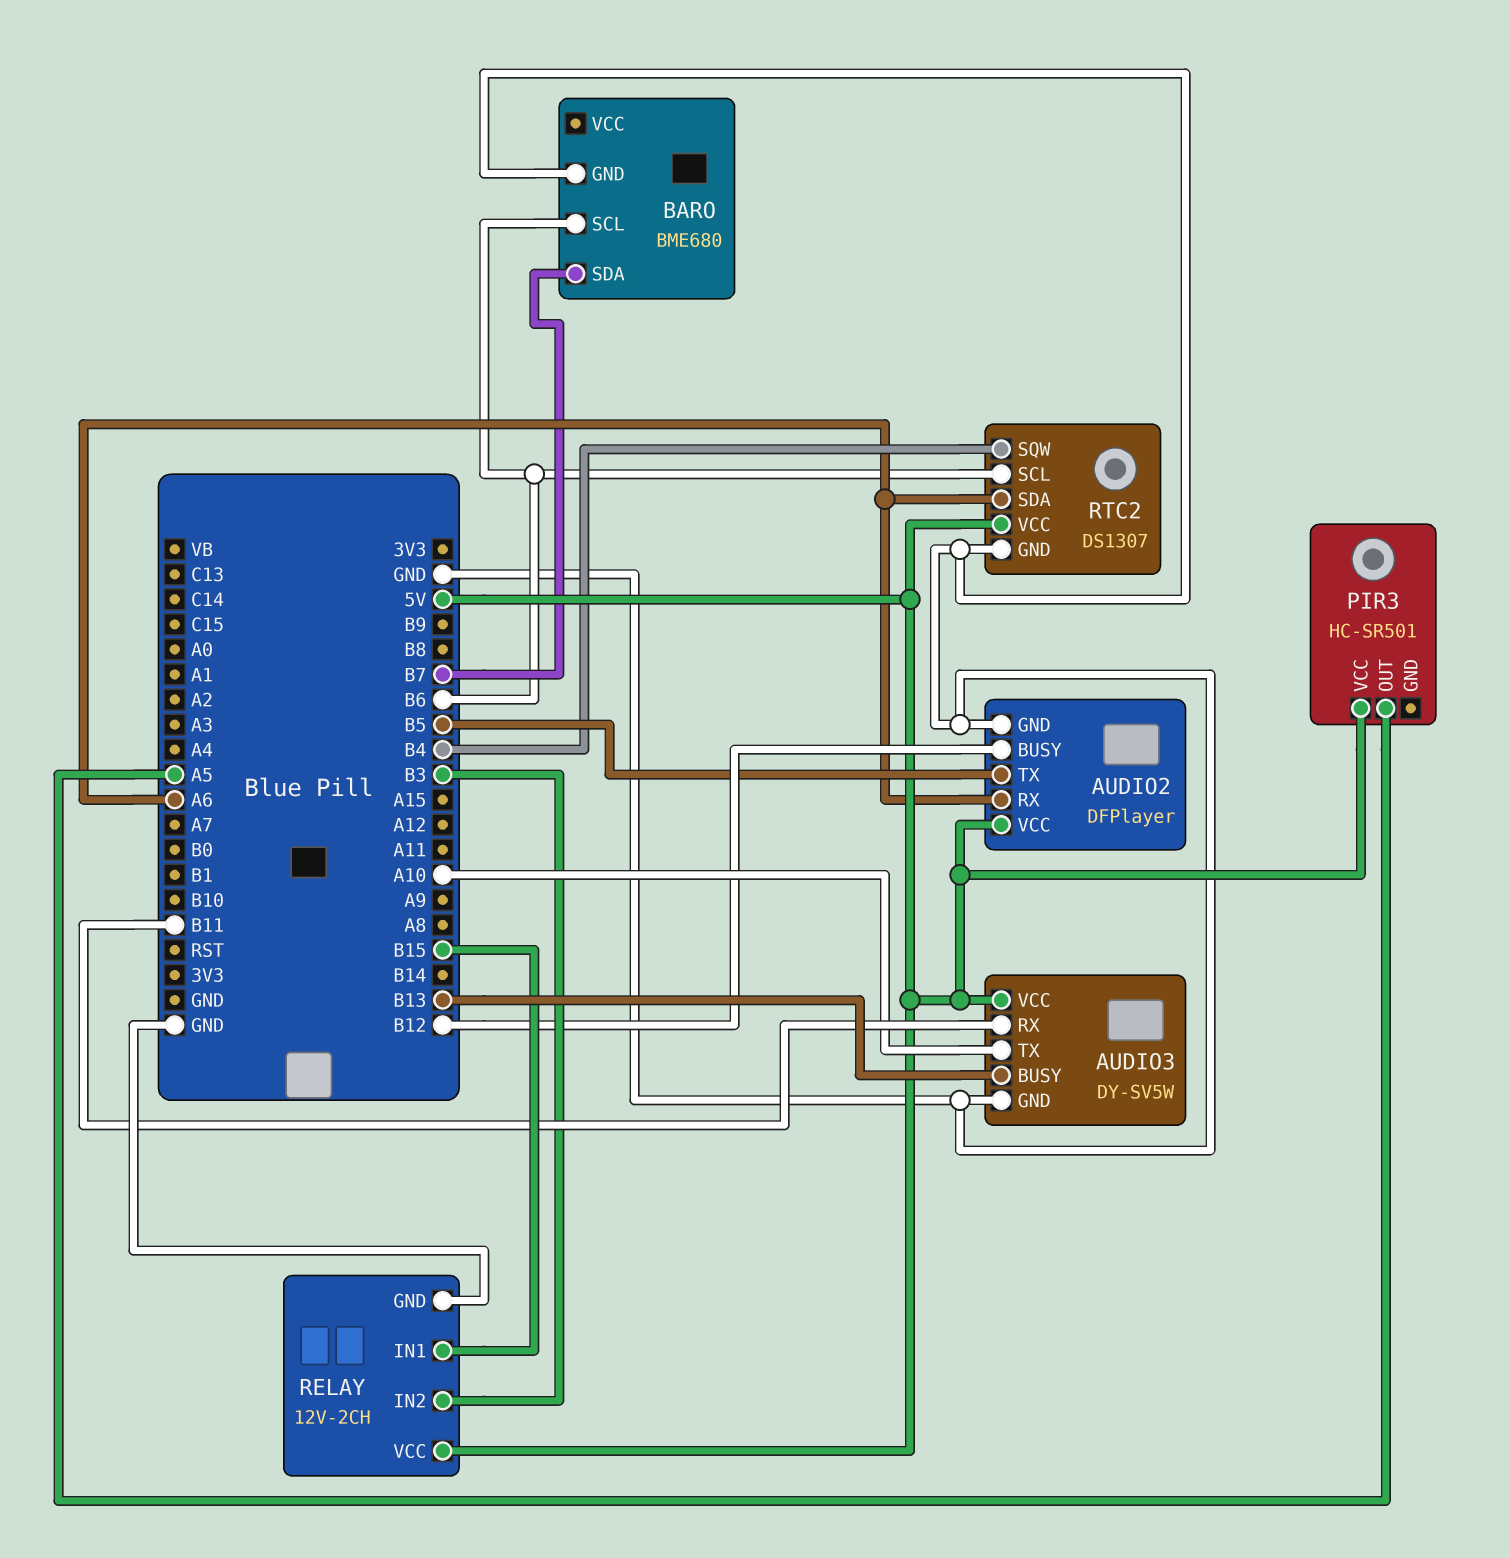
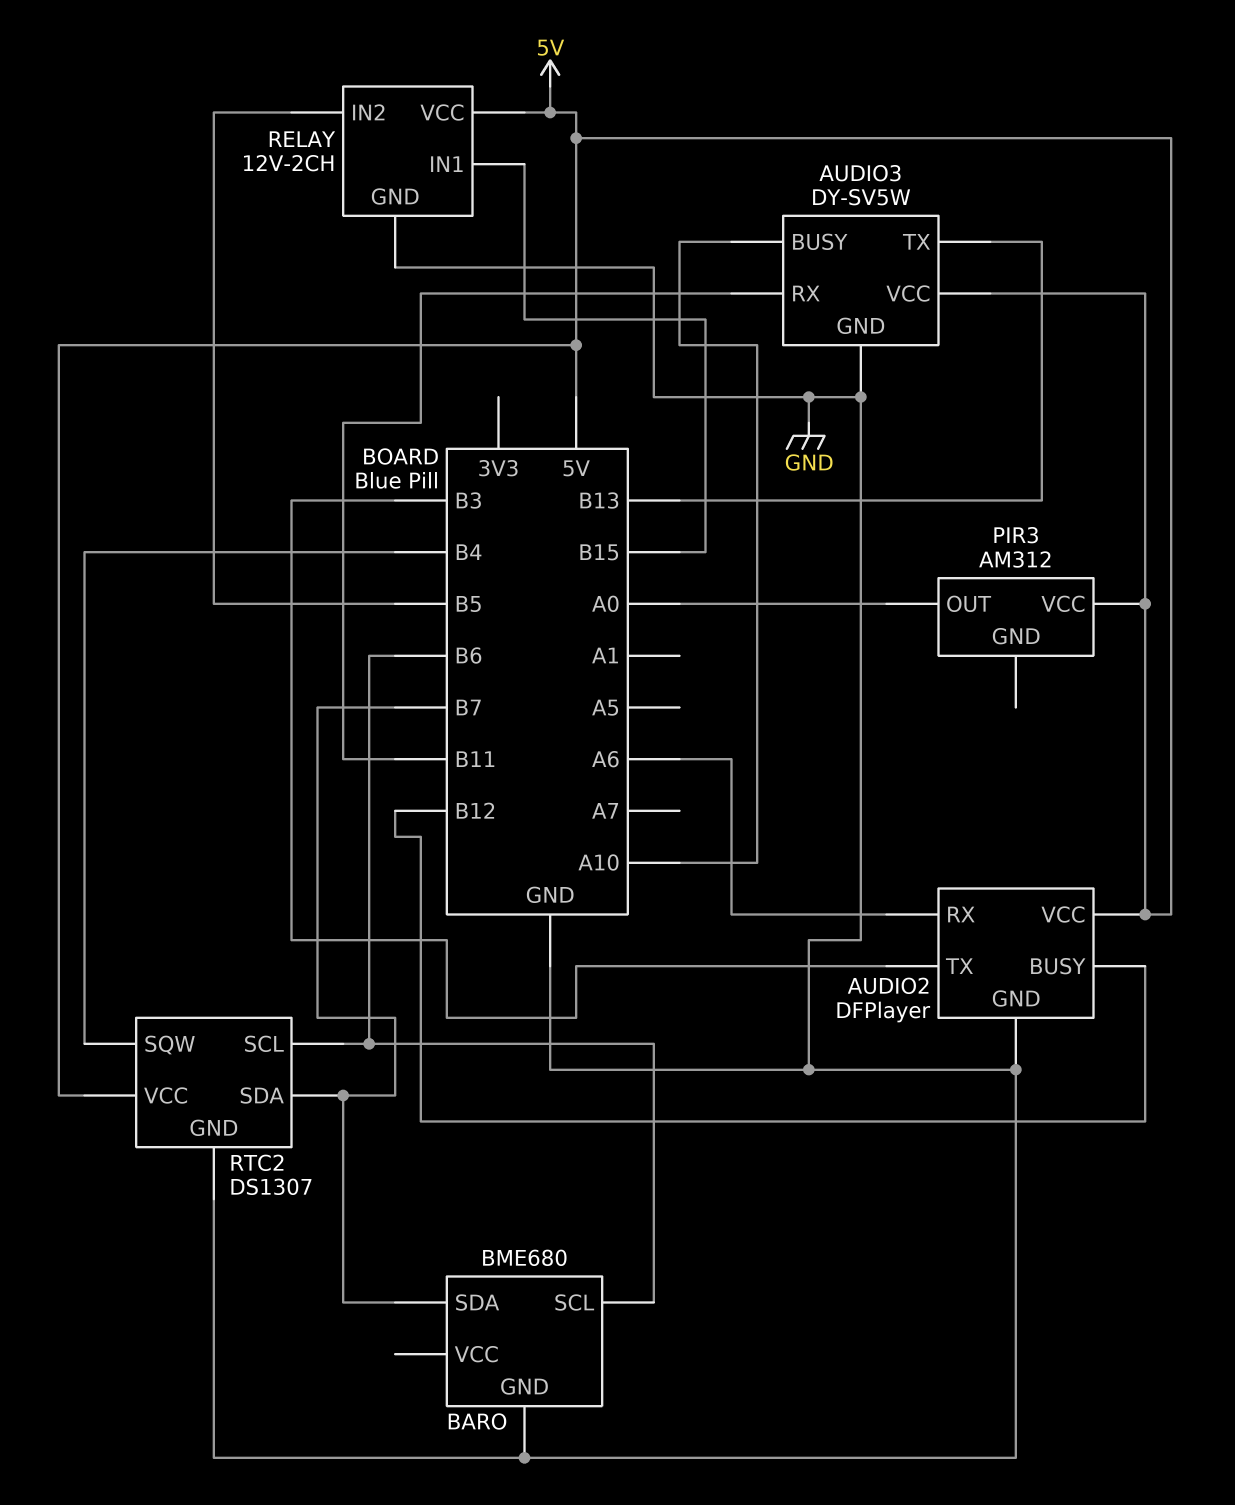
AUDIO2 pin TX: B5 -> B3
AUDIO3 pin BUSY: B13 -> A10
AUDIO3 pin TX: A10 -> B13
PIR3: HC-SR501 -> AM312
PIR3 pin OUT: A5 -> A0
RELAY pin IN2: B3 -> B5
RTC2 pin SDA: A6 -> B7

